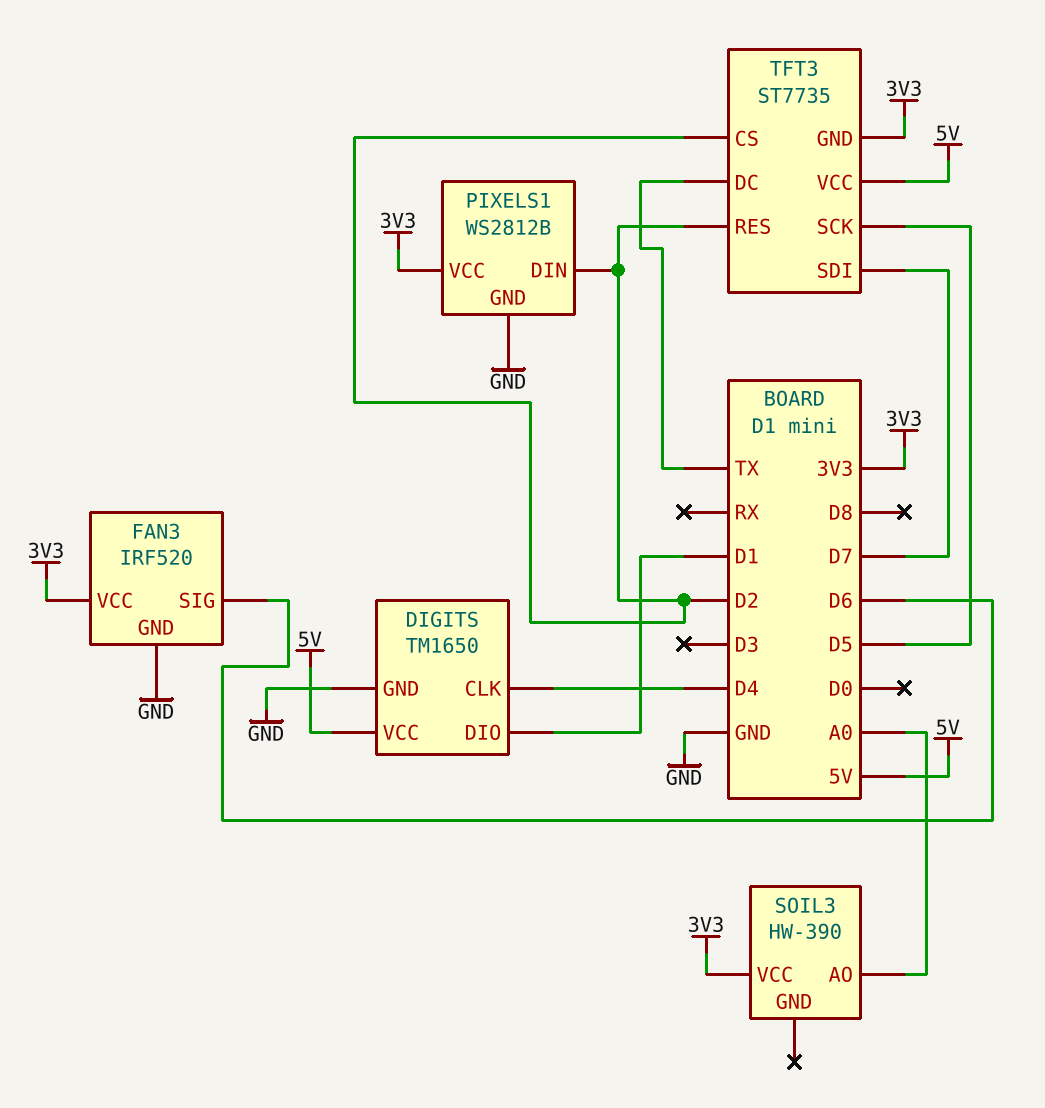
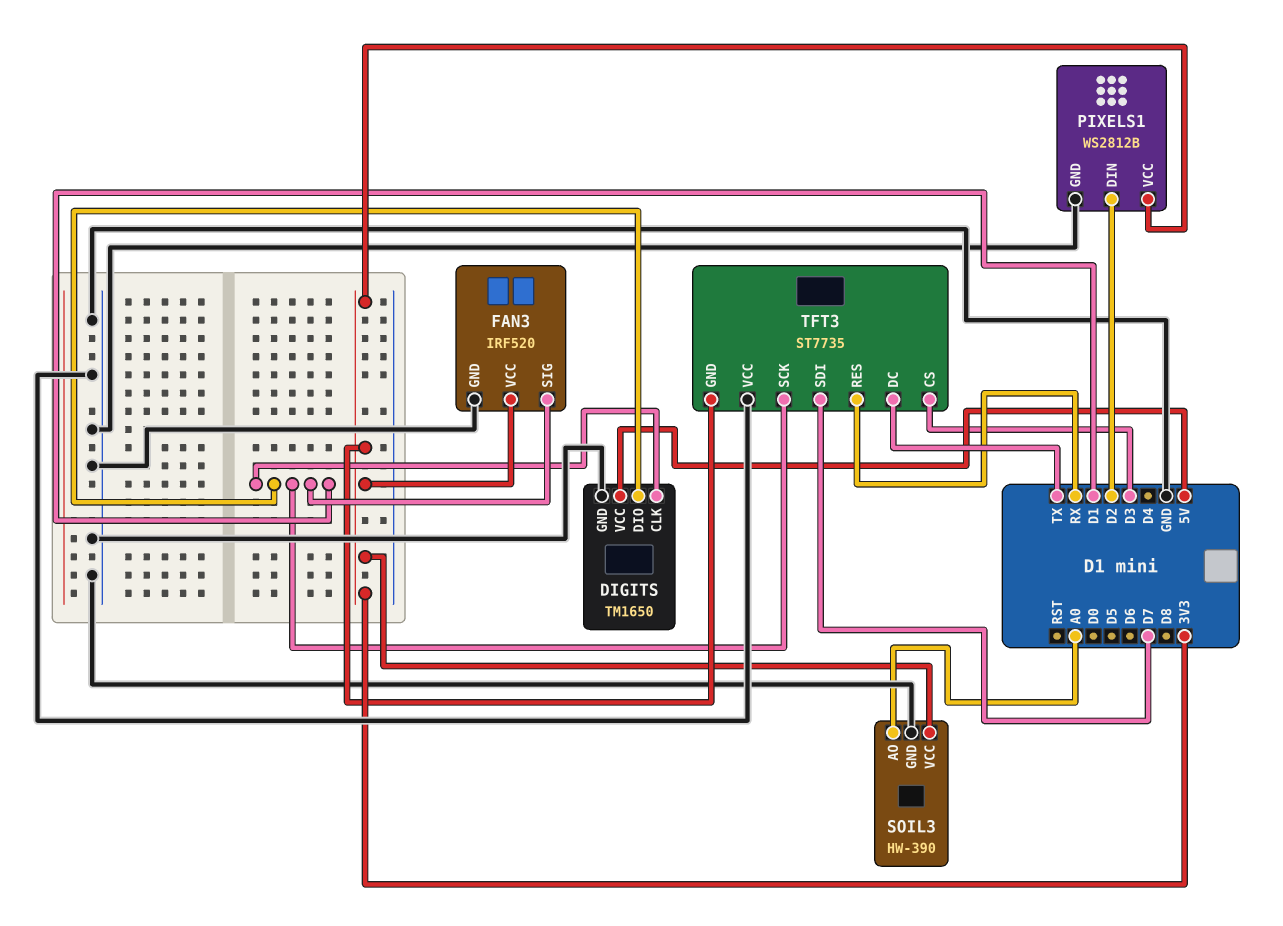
DIGITS pin CLK: D4 -> D1
FAN3 pin SIG: D6 -> D1
SOIL3 pin GND: none -> GND
TFT3 pin CS: D2 -> D3
TFT3 pin RES: D2 -> RX
TFT3 pin SCK: D5 -> D1
TFT3 pin VCC: 5V -> GND

